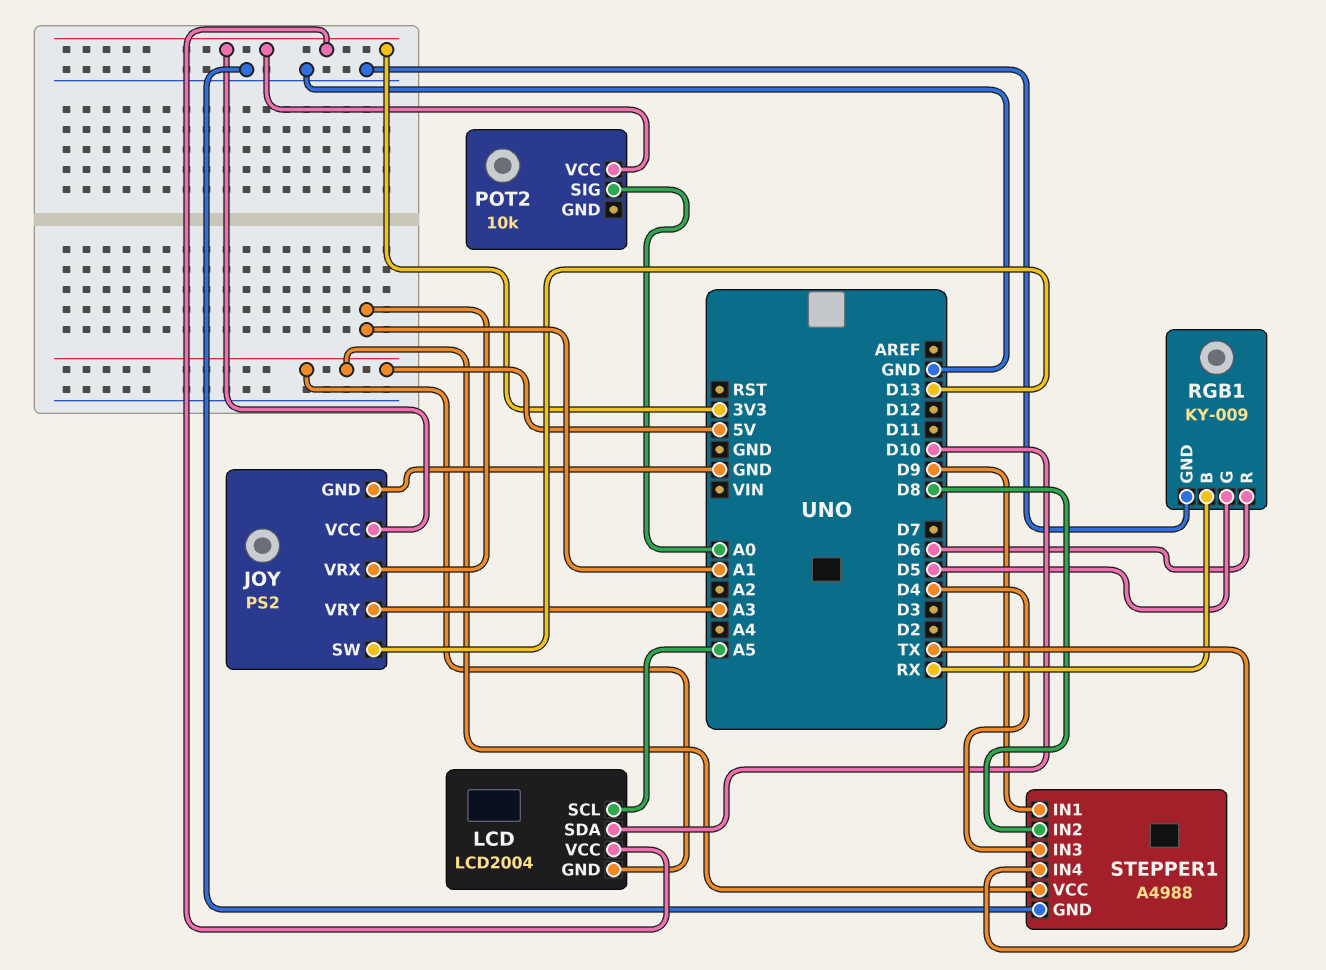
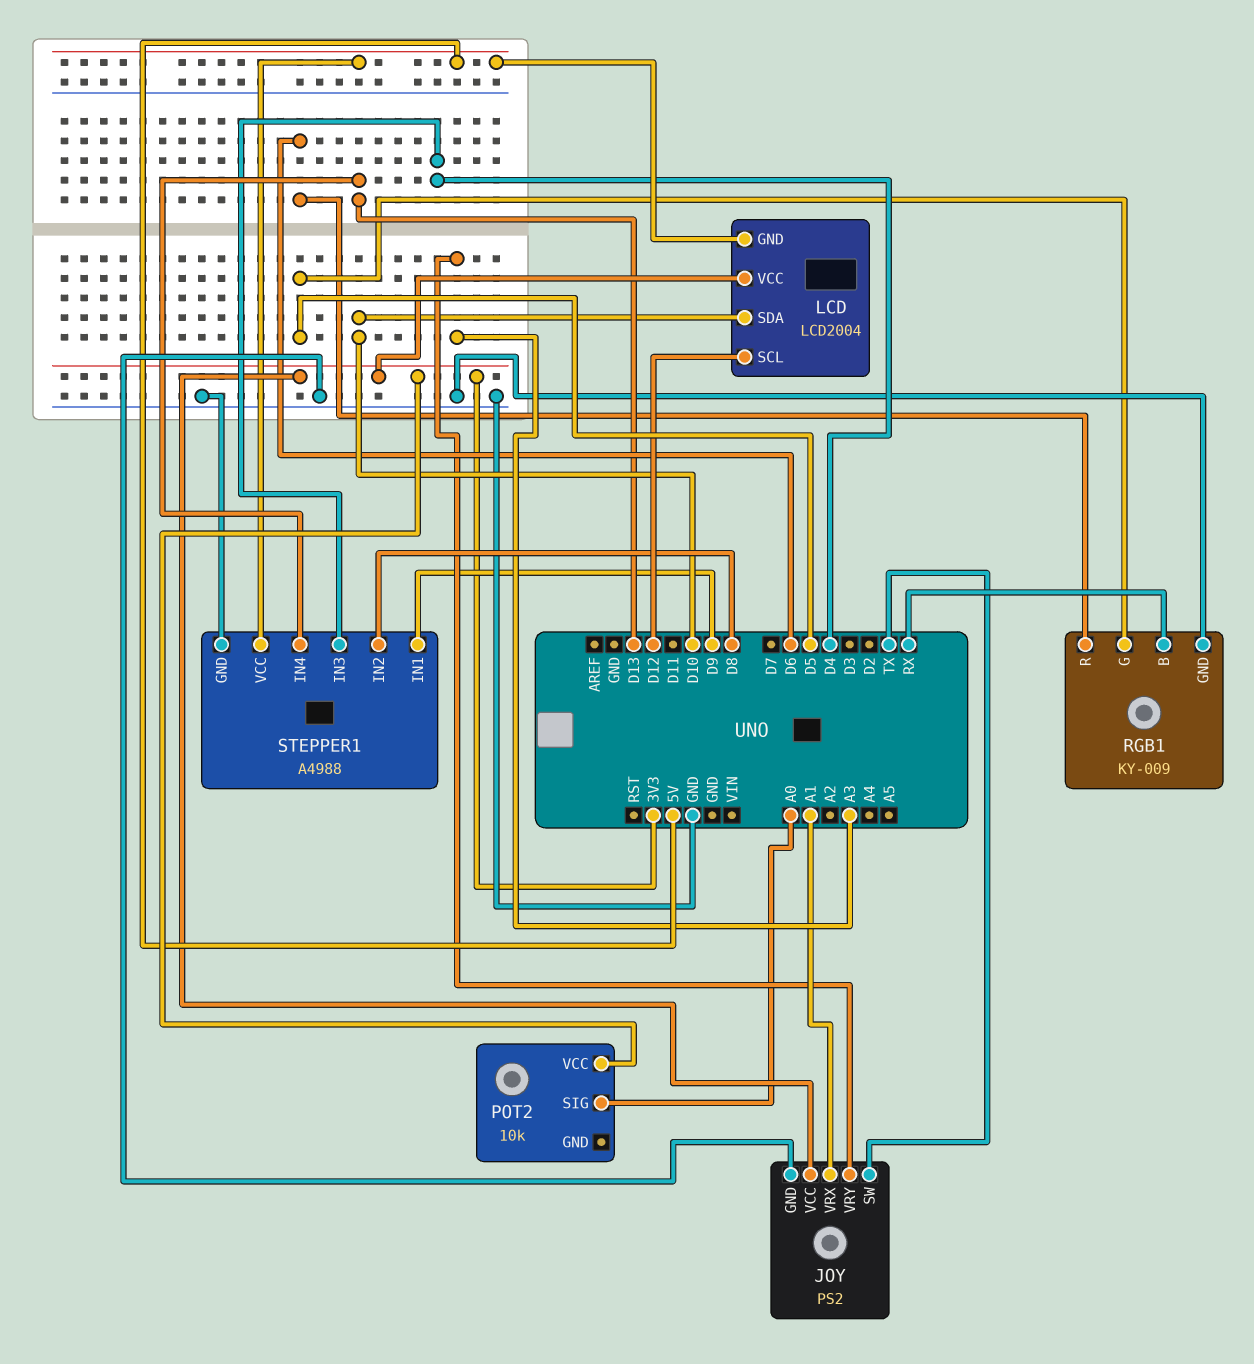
JOY pin SW: D13 -> TX
LCD pin SCL: A5 -> D12
STEPPER1 pin IN4: TX -> D13

